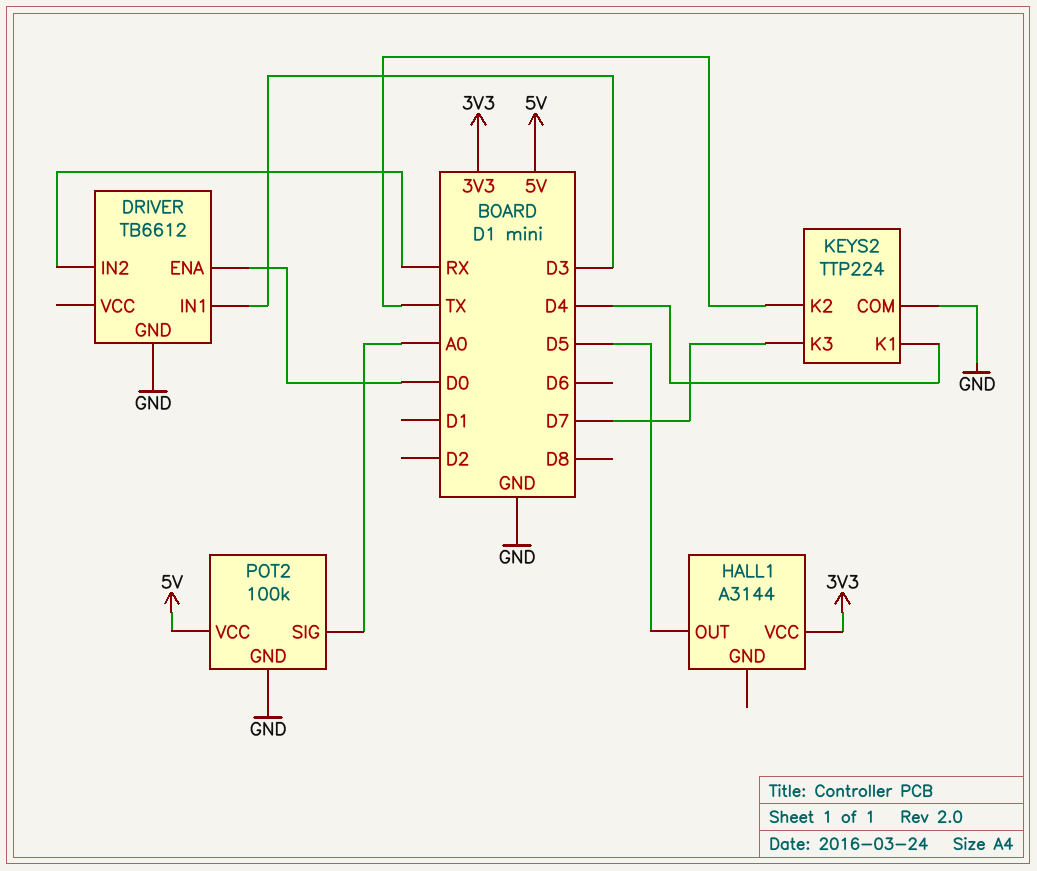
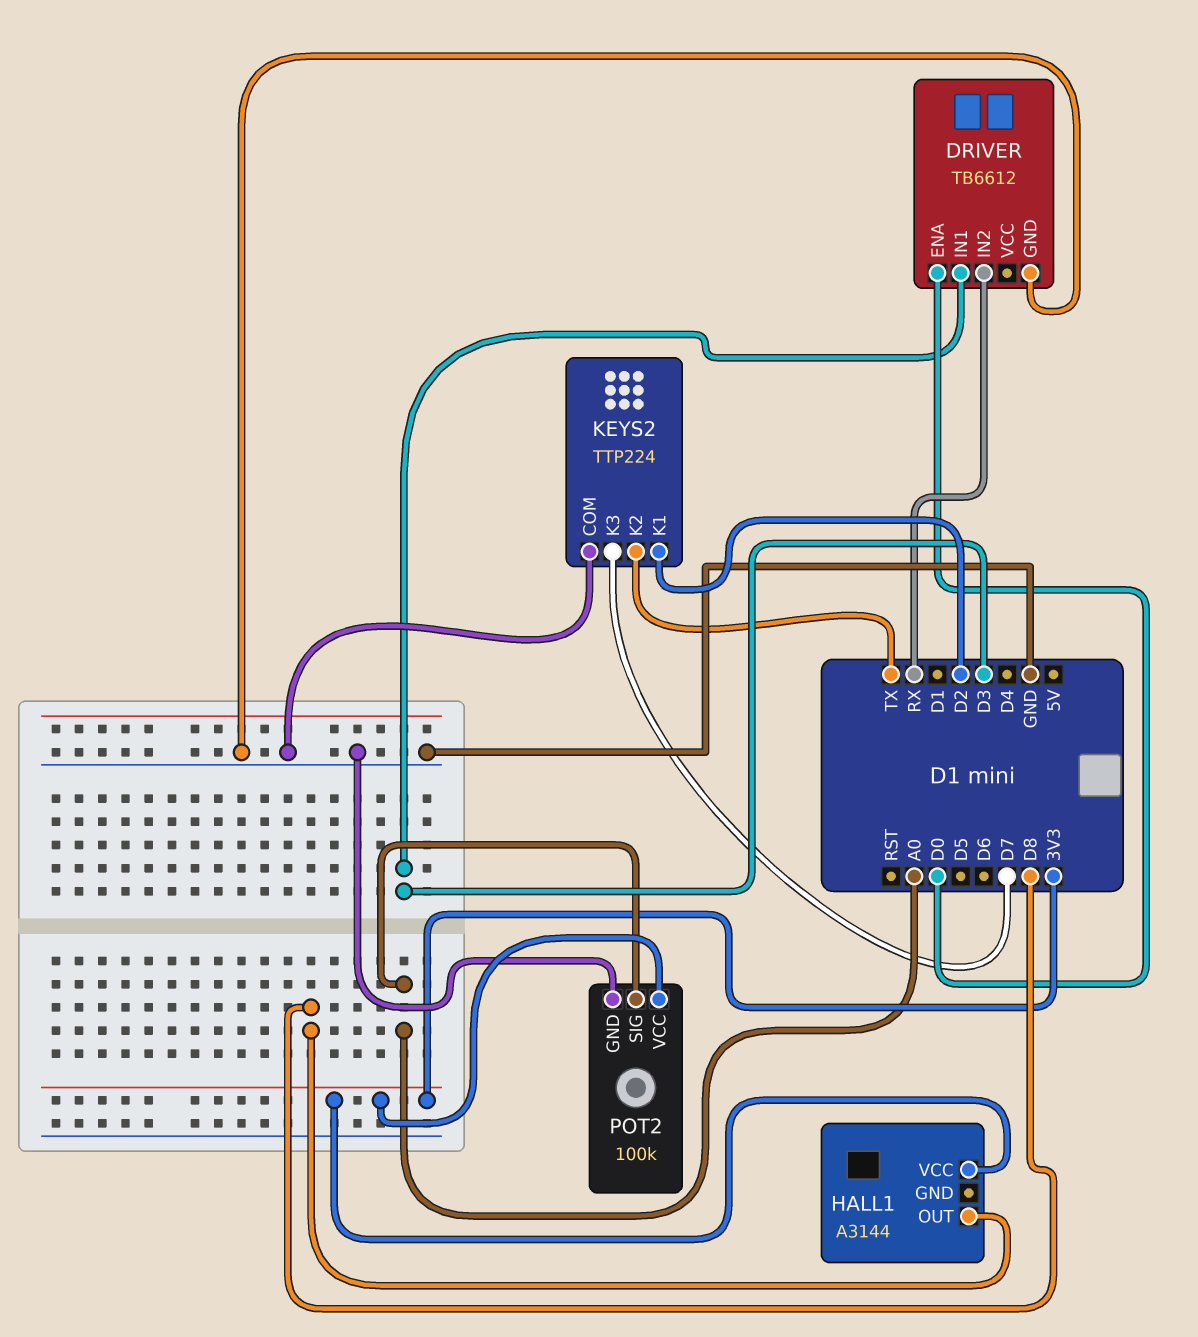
HALL1 pin OUT: D5 -> D8
KEYS2 pin K1: D4 -> D2
POT2 pin VCC: 5V -> 3V3

